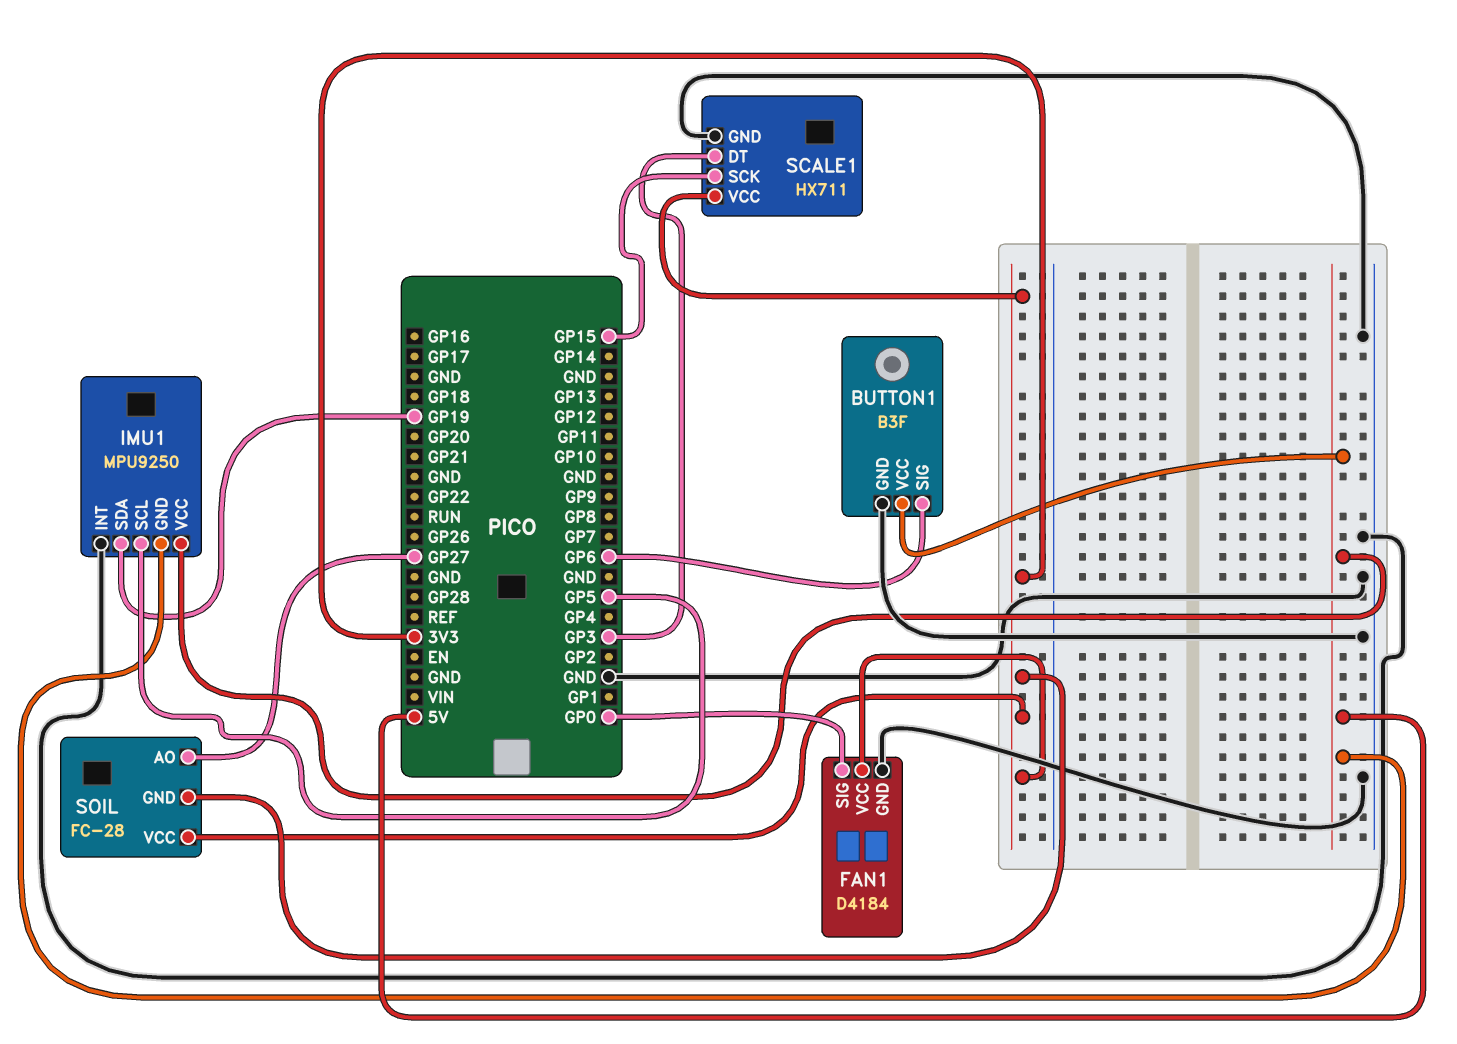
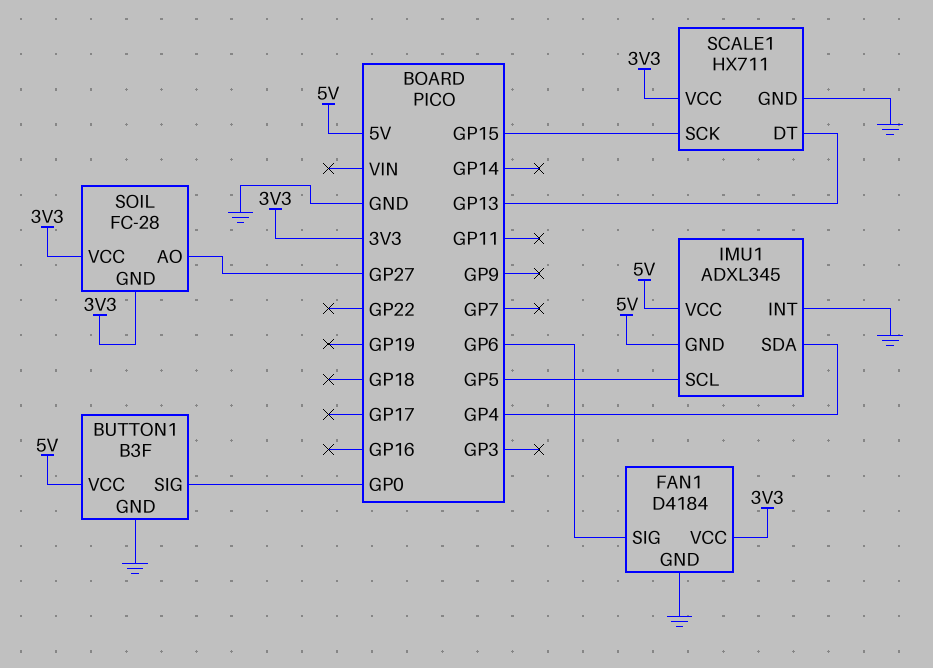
BUTTON1 pin SIG: GP6 -> GP0
FAN1 pin SIG: GP0 -> GP6
IMU1: MPU9250 -> ADXL345
IMU1 pin SDA: GP19 -> GP4
SCALE1 pin DT: GP3 -> GP13

